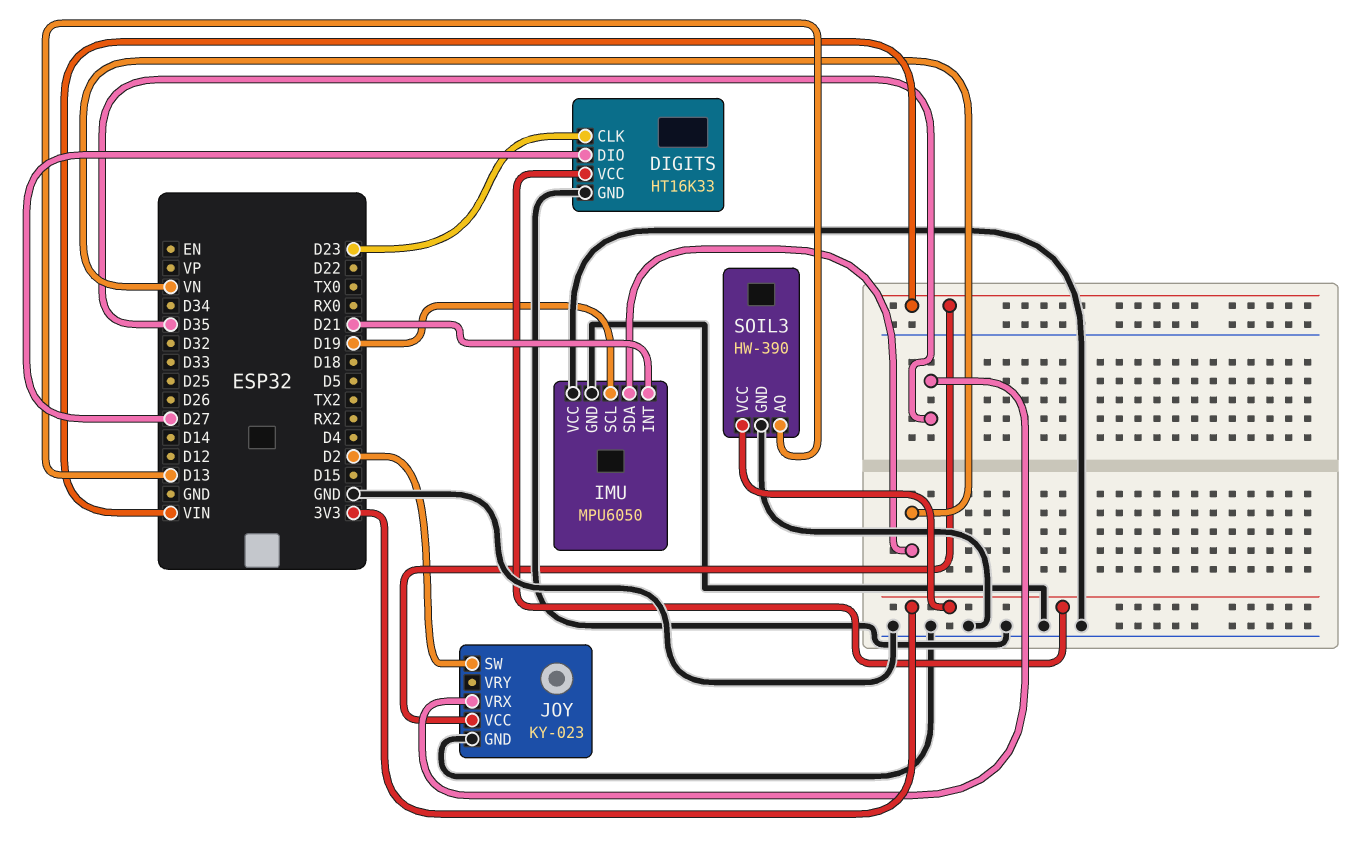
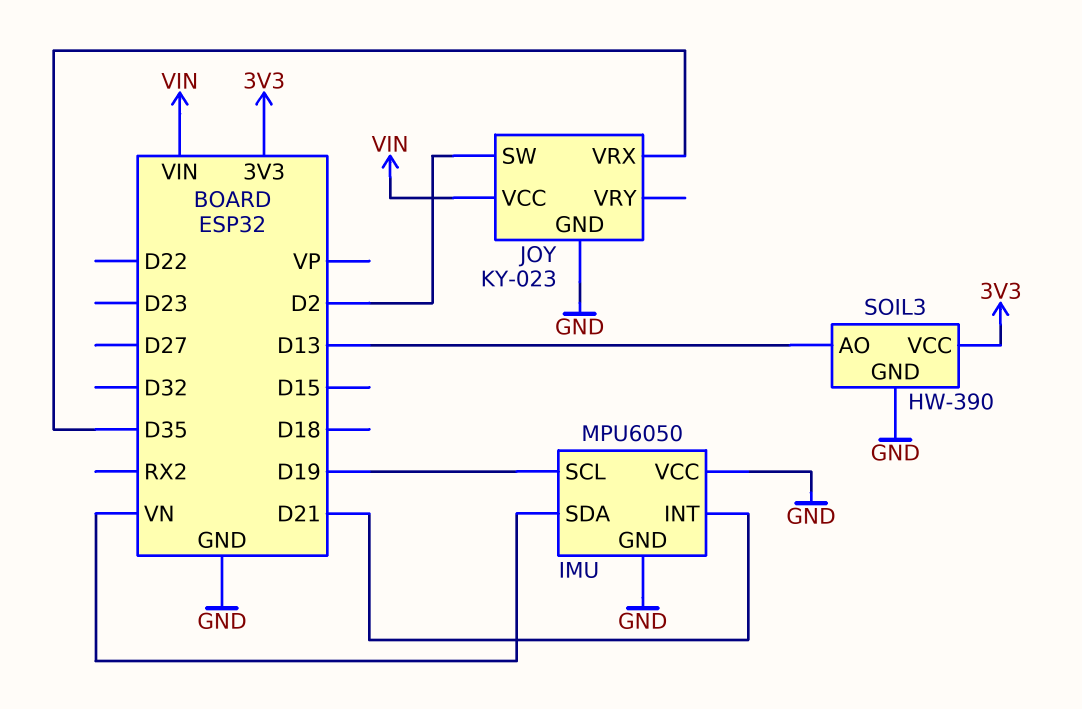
DIGITS: HT16K33 -> none
DIGITS pin CLK: D23 -> none
DIGITS pin DIO: D27 -> none
DIGITS pin GND: GND -> none
DIGITS pin VCC: 3V3 -> none

